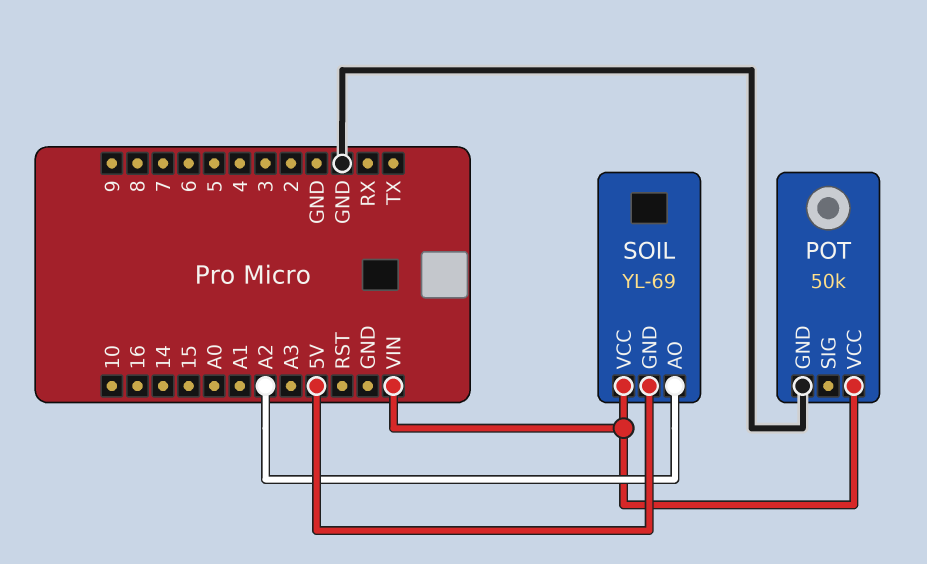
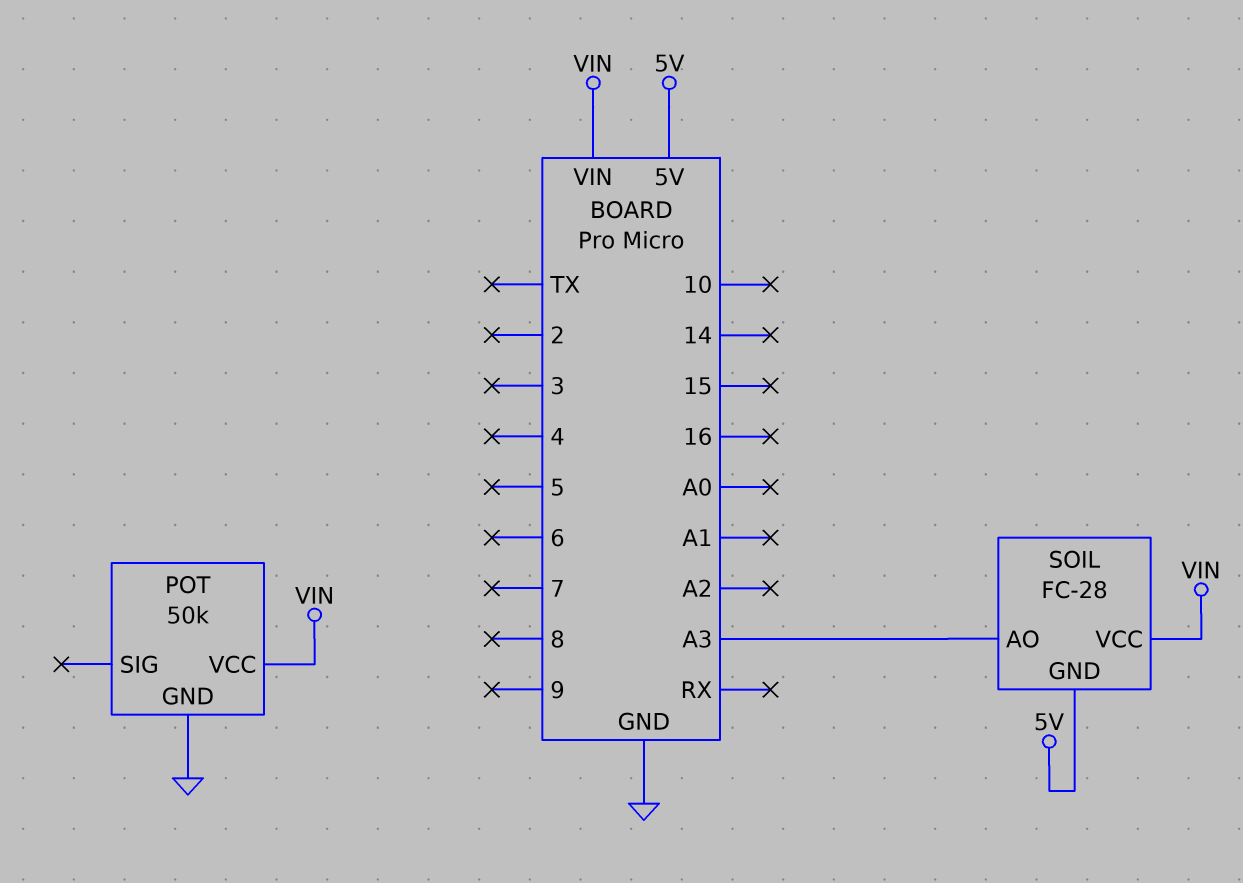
SOIL: YL-69 -> FC-28
SOIL pin AO: A2 -> A3

